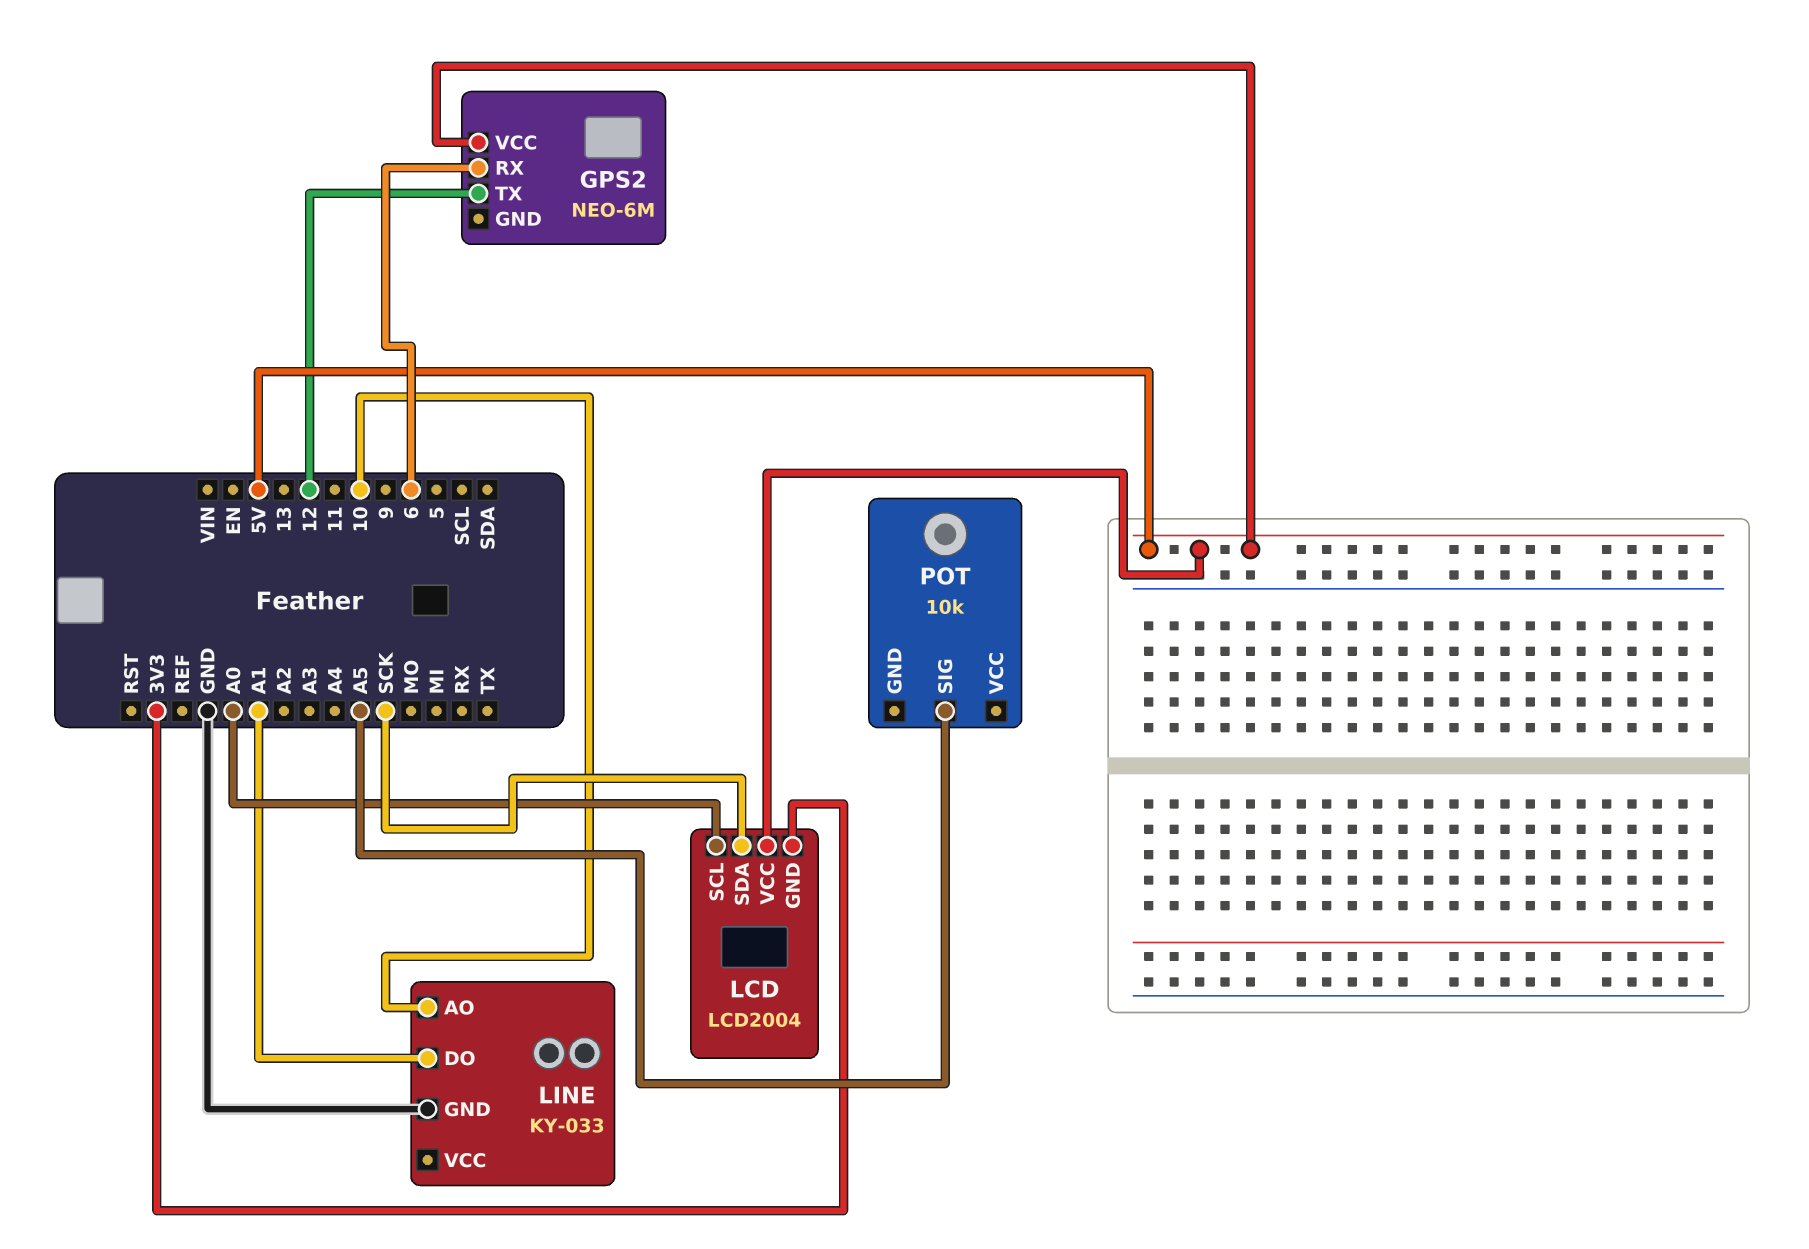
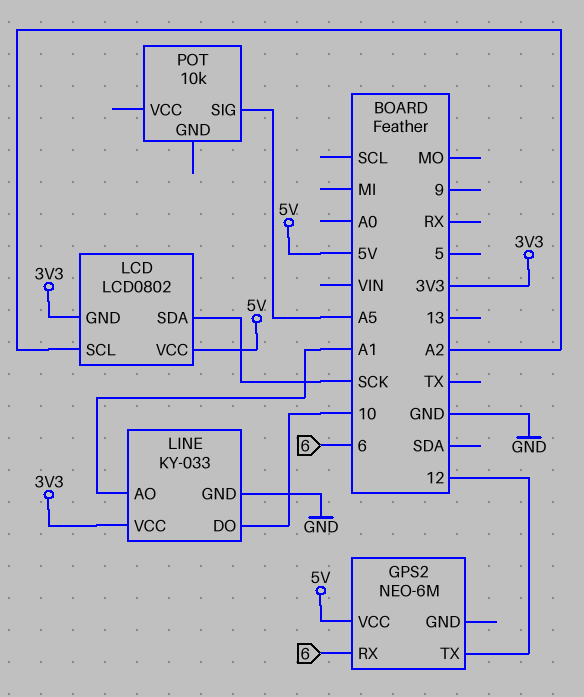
LCD: LCD2004 -> LCD0802
LCD pin SCL: A0 -> A2
LINE pin AO: 10 -> A1
LINE pin DO: A1 -> 10
LINE pin VCC: none -> 3V3

